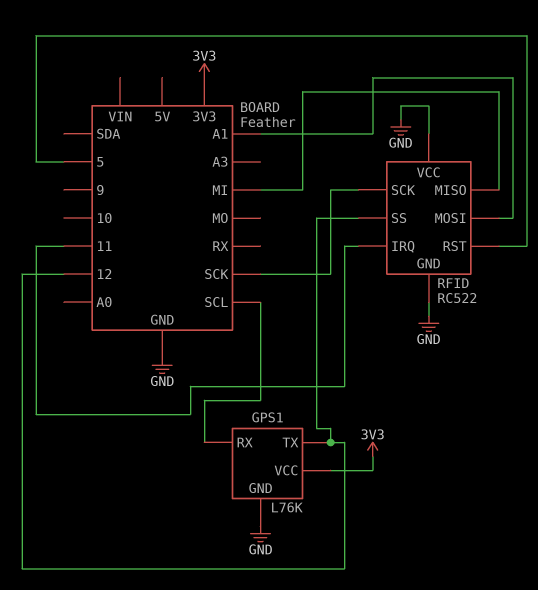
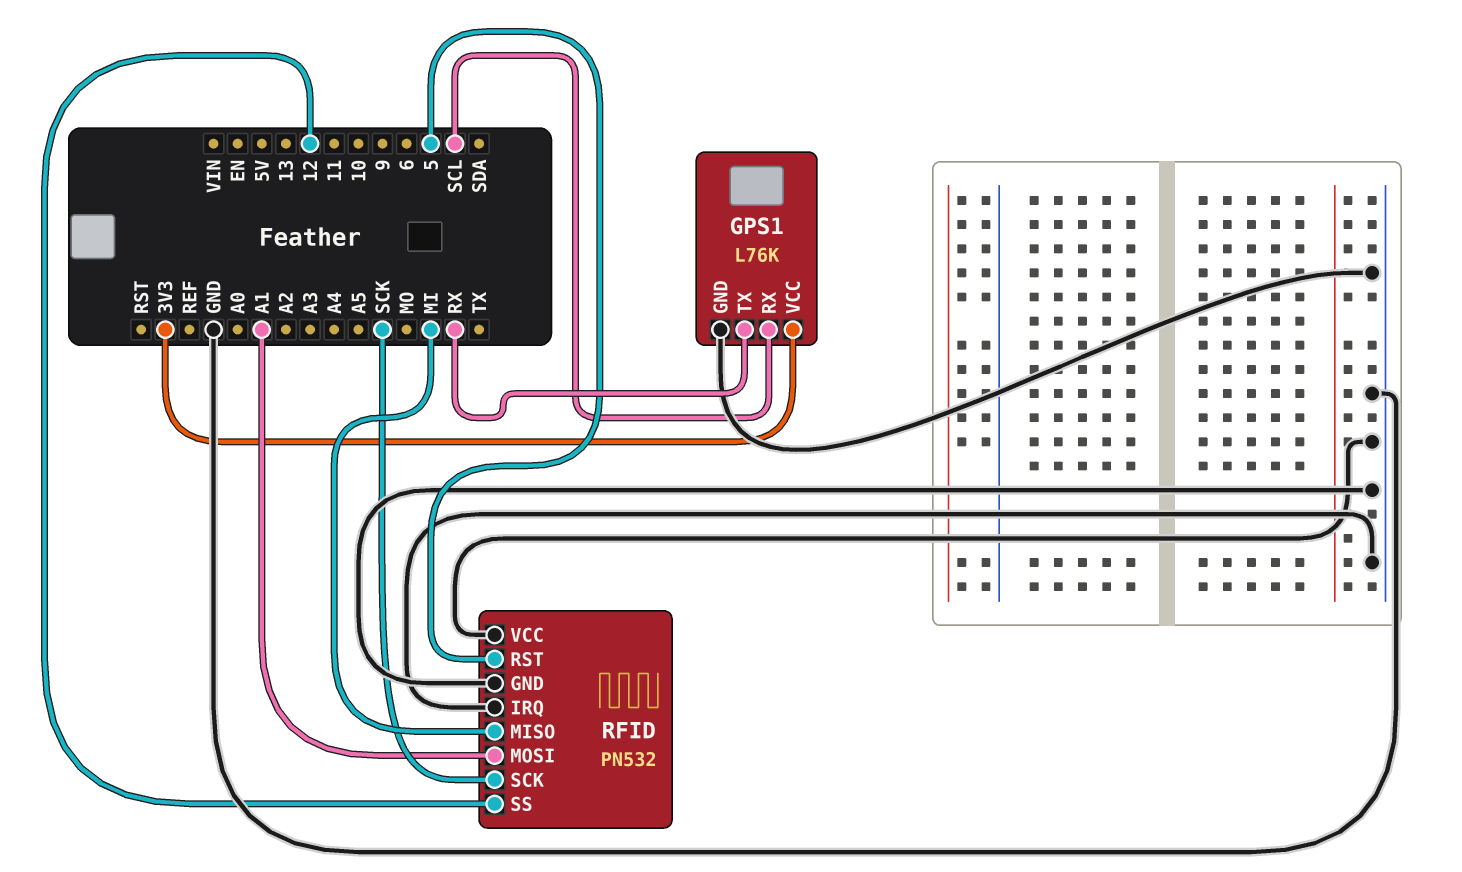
GPS1 pin TX: 12 -> RX
RFID: RC522 -> PN532
RFID pin IRQ: 11 -> GND

